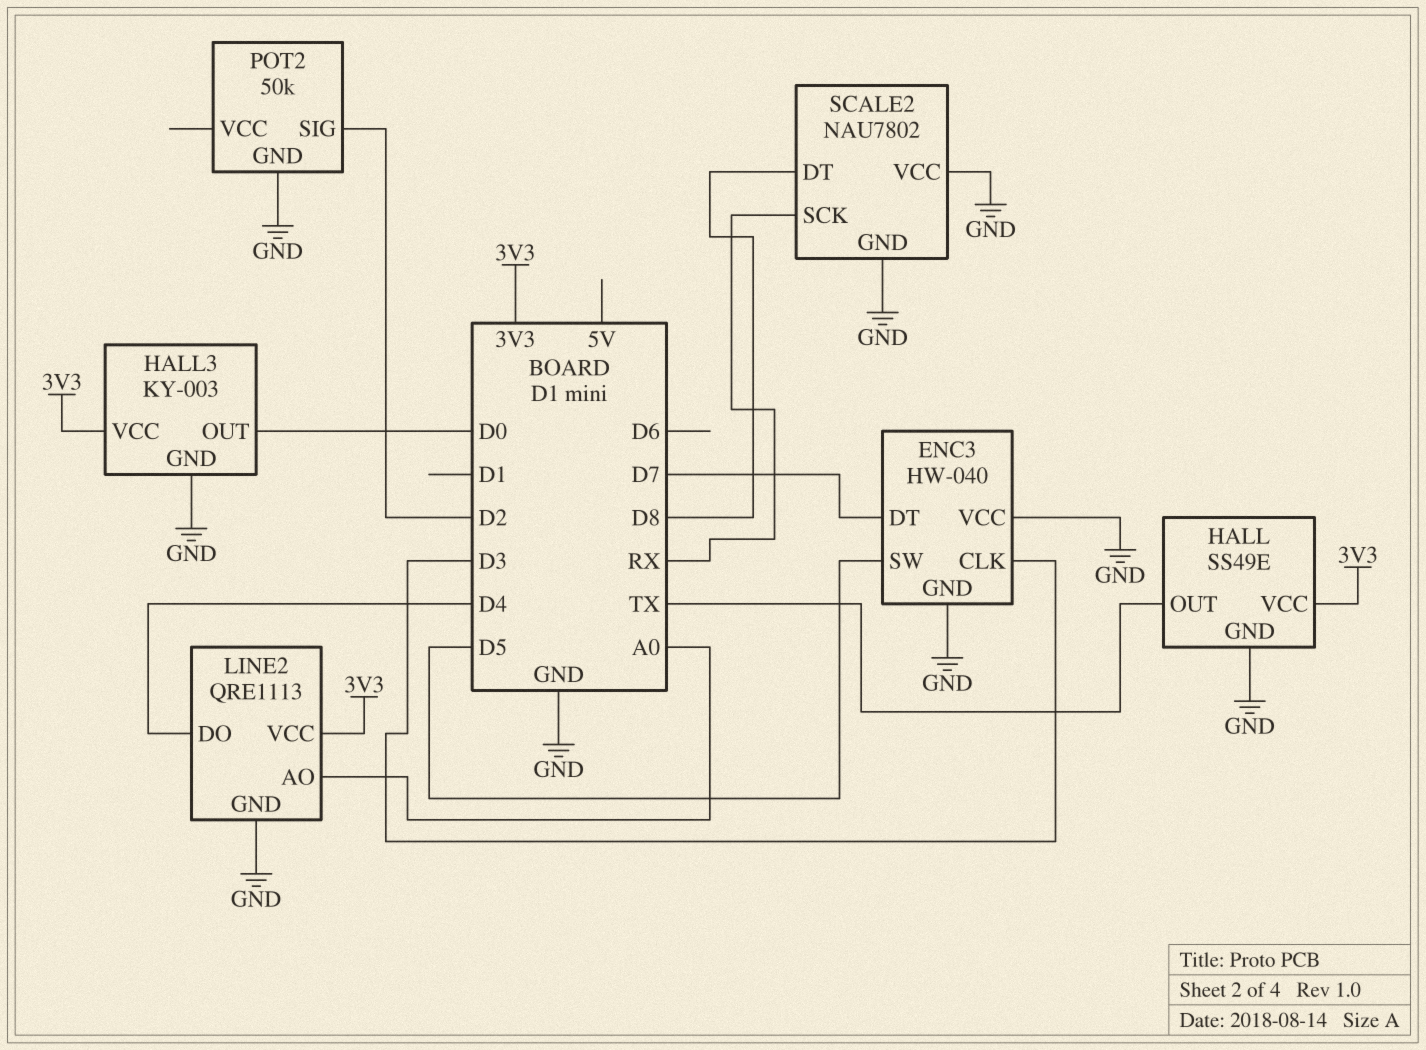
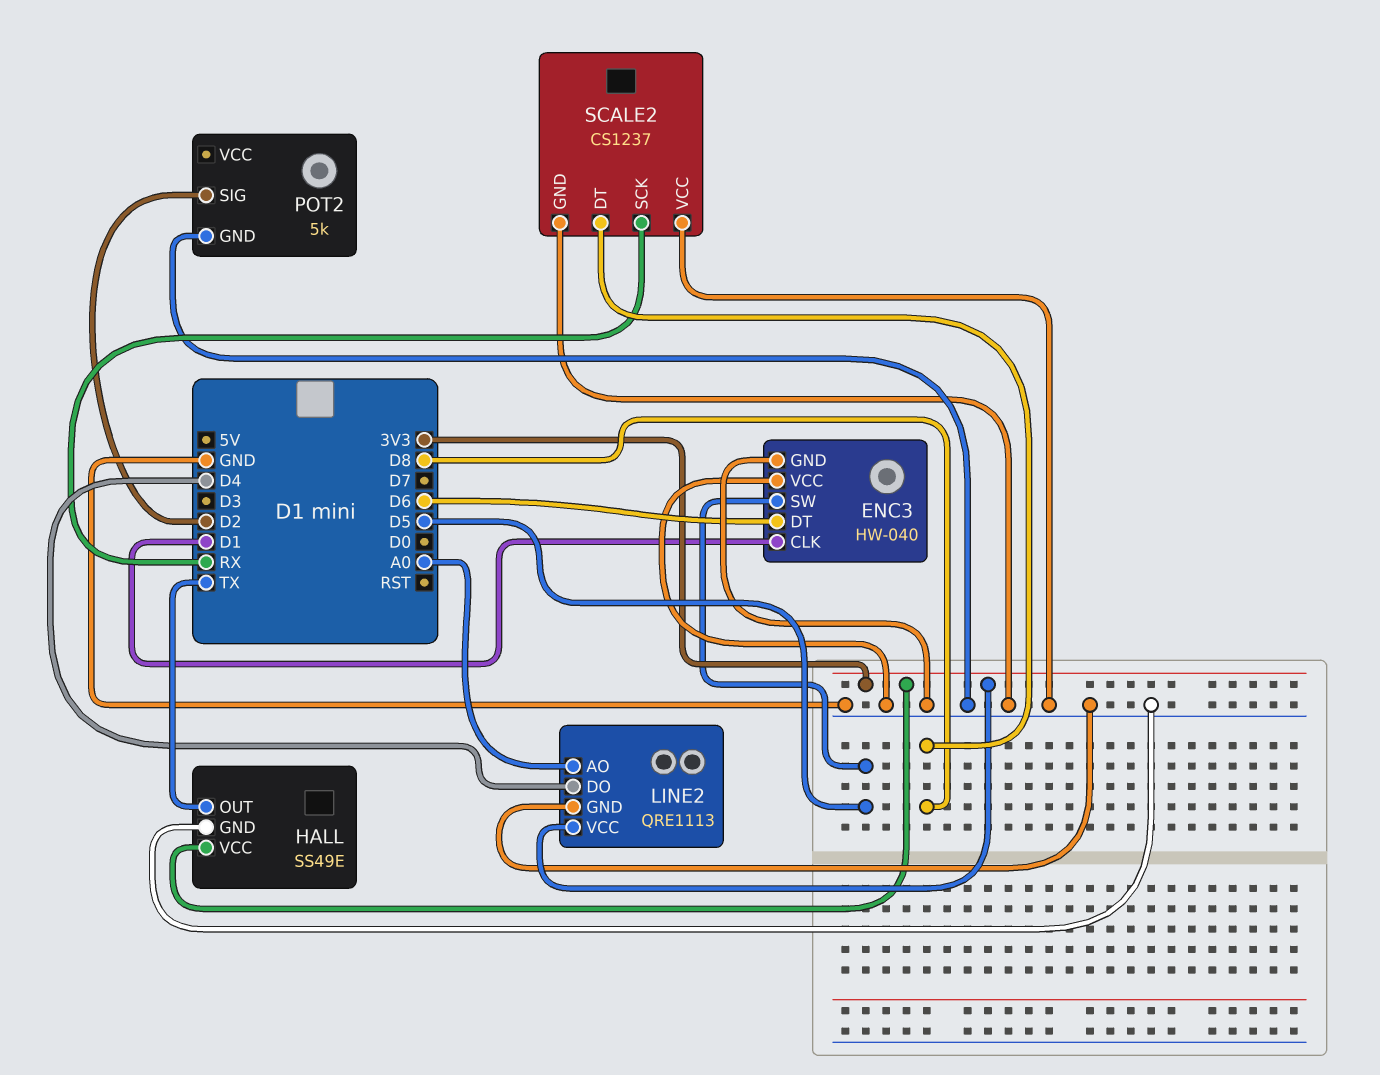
ENC3 pin CLK: D3 -> D1
ENC3 pin DT: D7 -> D6
HALL3: KY-003 -> none
HALL3 pin GND: GND -> none
HALL3 pin OUT: D0 -> none
HALL3 pin VCC: 3V3 -> none
POT2: 50k -> 5k
SCALE2: NAU7802 -> CS1237

